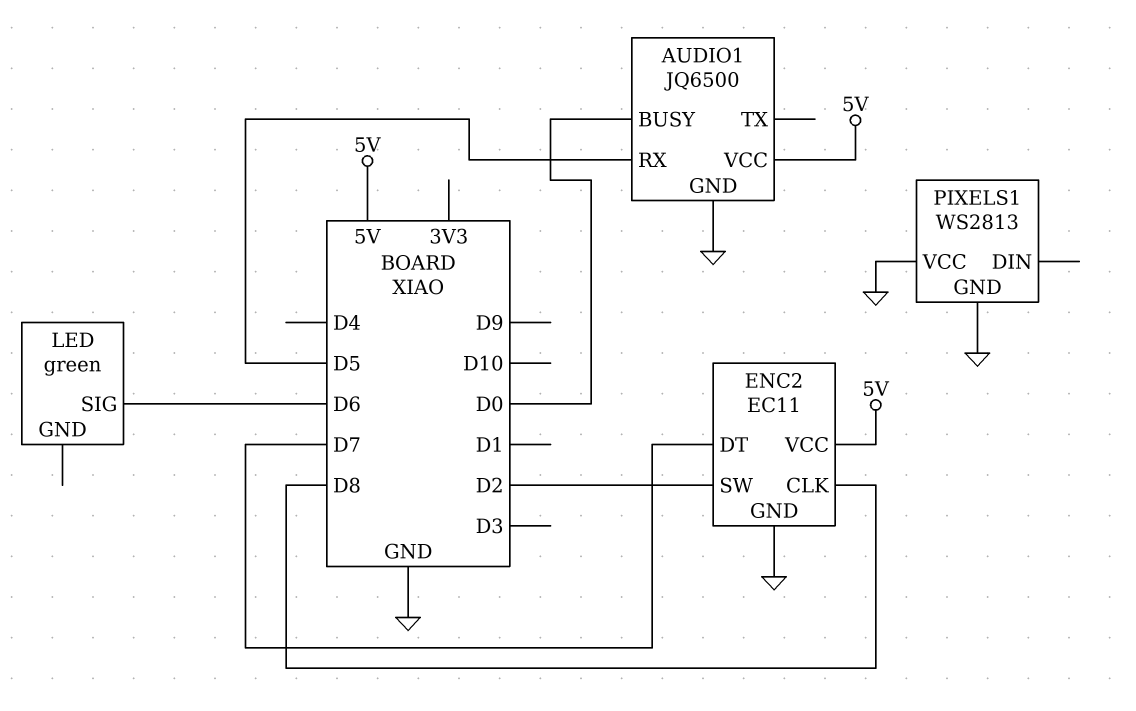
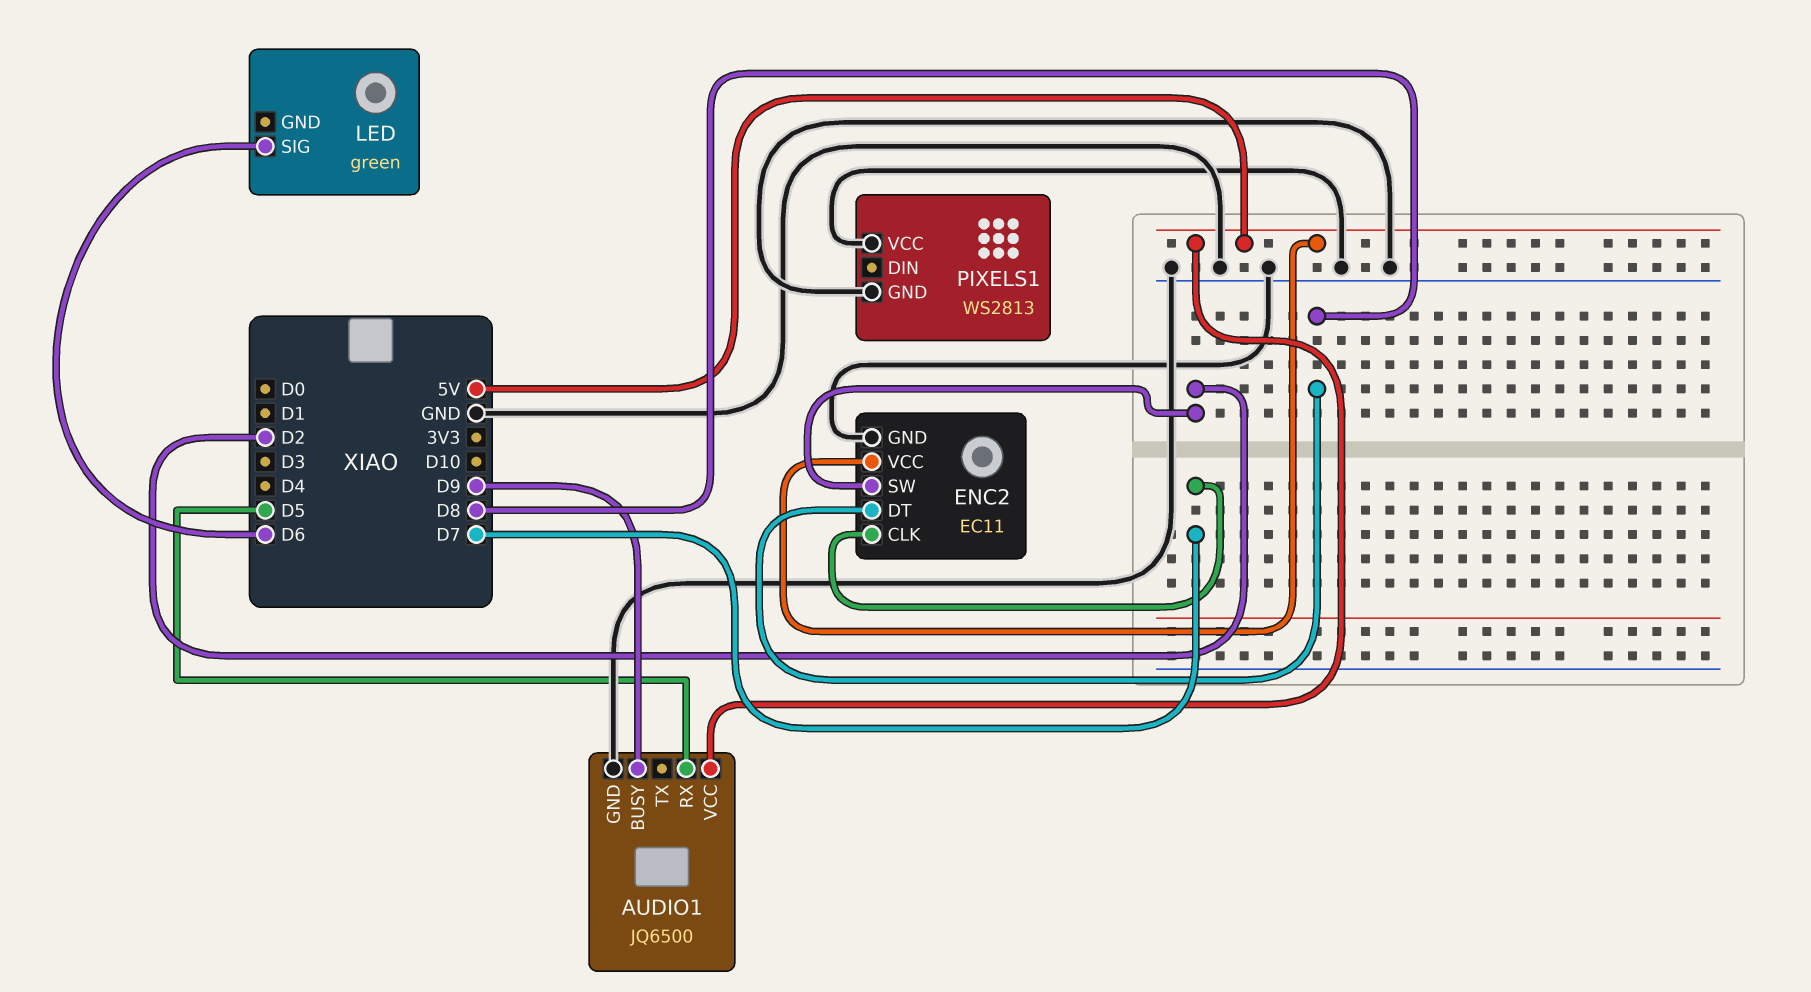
AUDIO1 pin BUSY: D0 -> D9
ENC2 pin CLK: D8 -> D7
ENC2 pin DT: D7 -> D8

